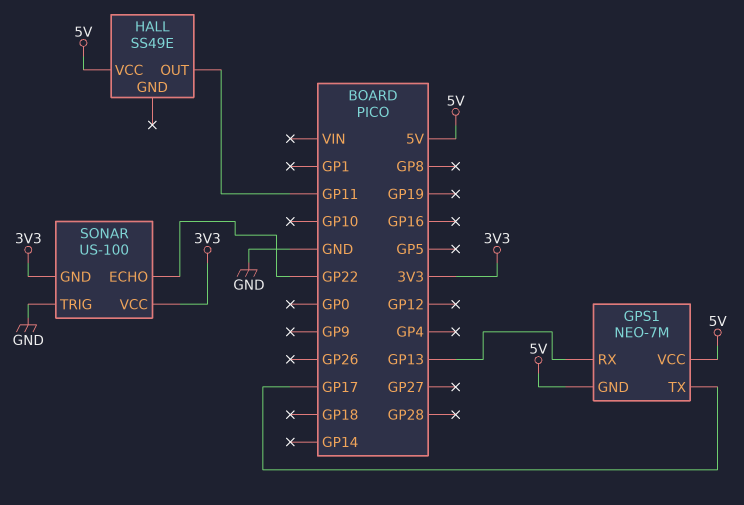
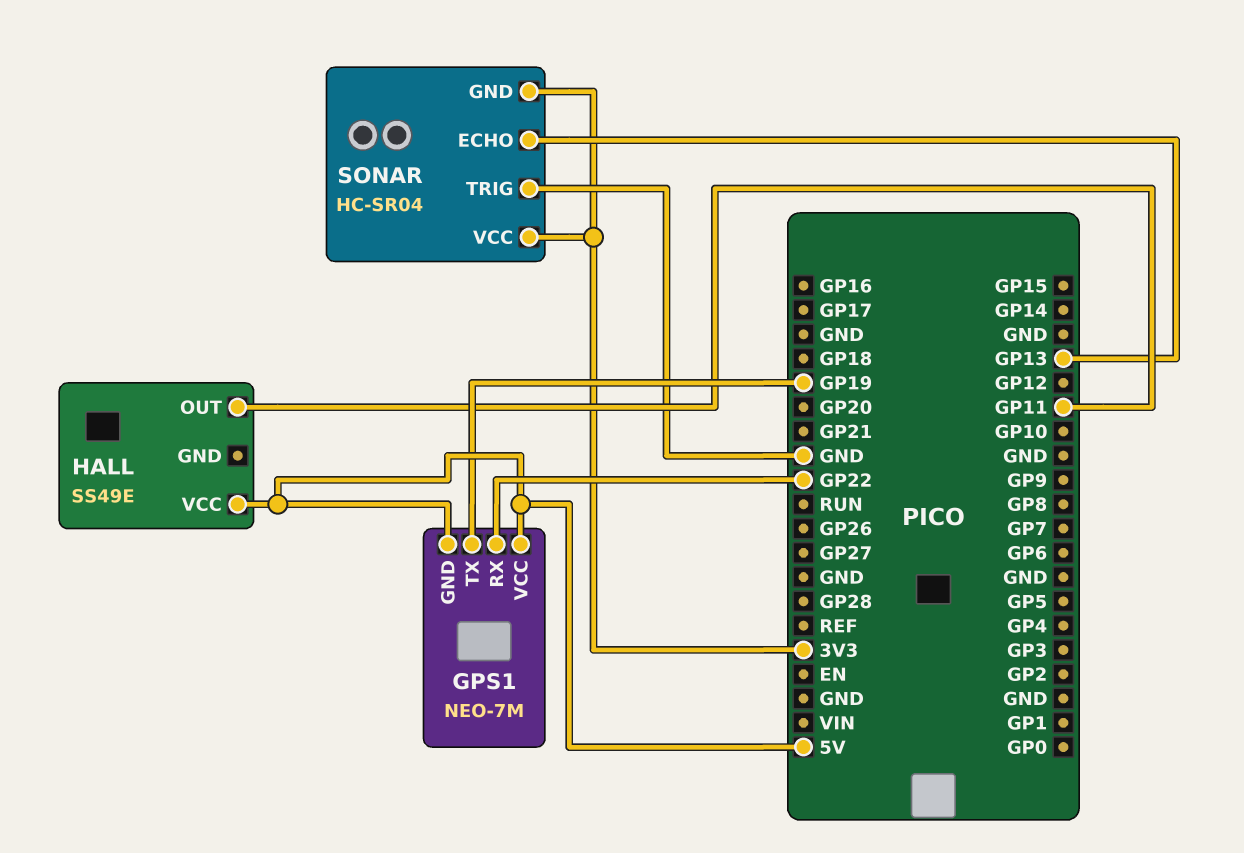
GPS1 pin RX: GP13 -> GP22
GPS1 pin TX: GP17 -> GP19
SONAR: US-100 -> HC-SR04
SONAR pin ECHO: GP22 -> GP13

